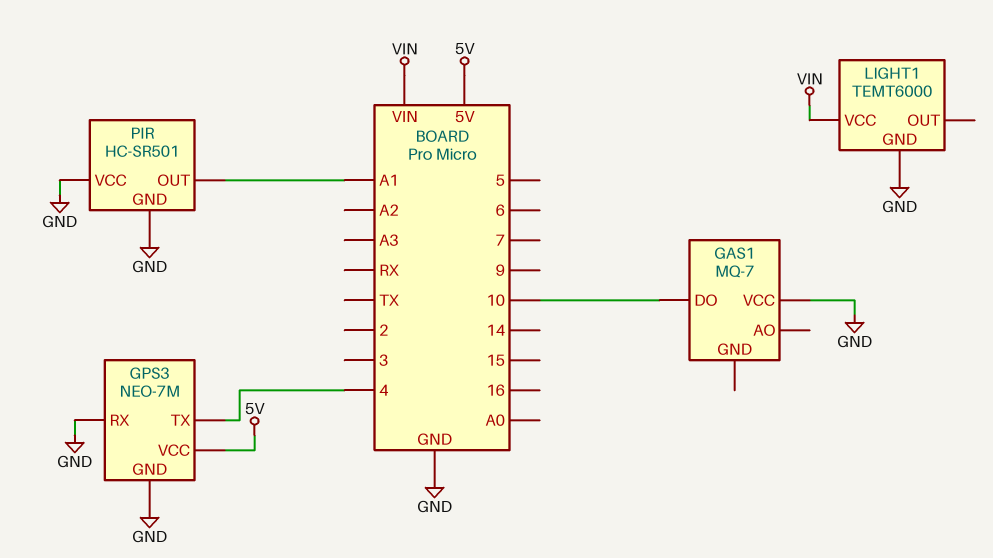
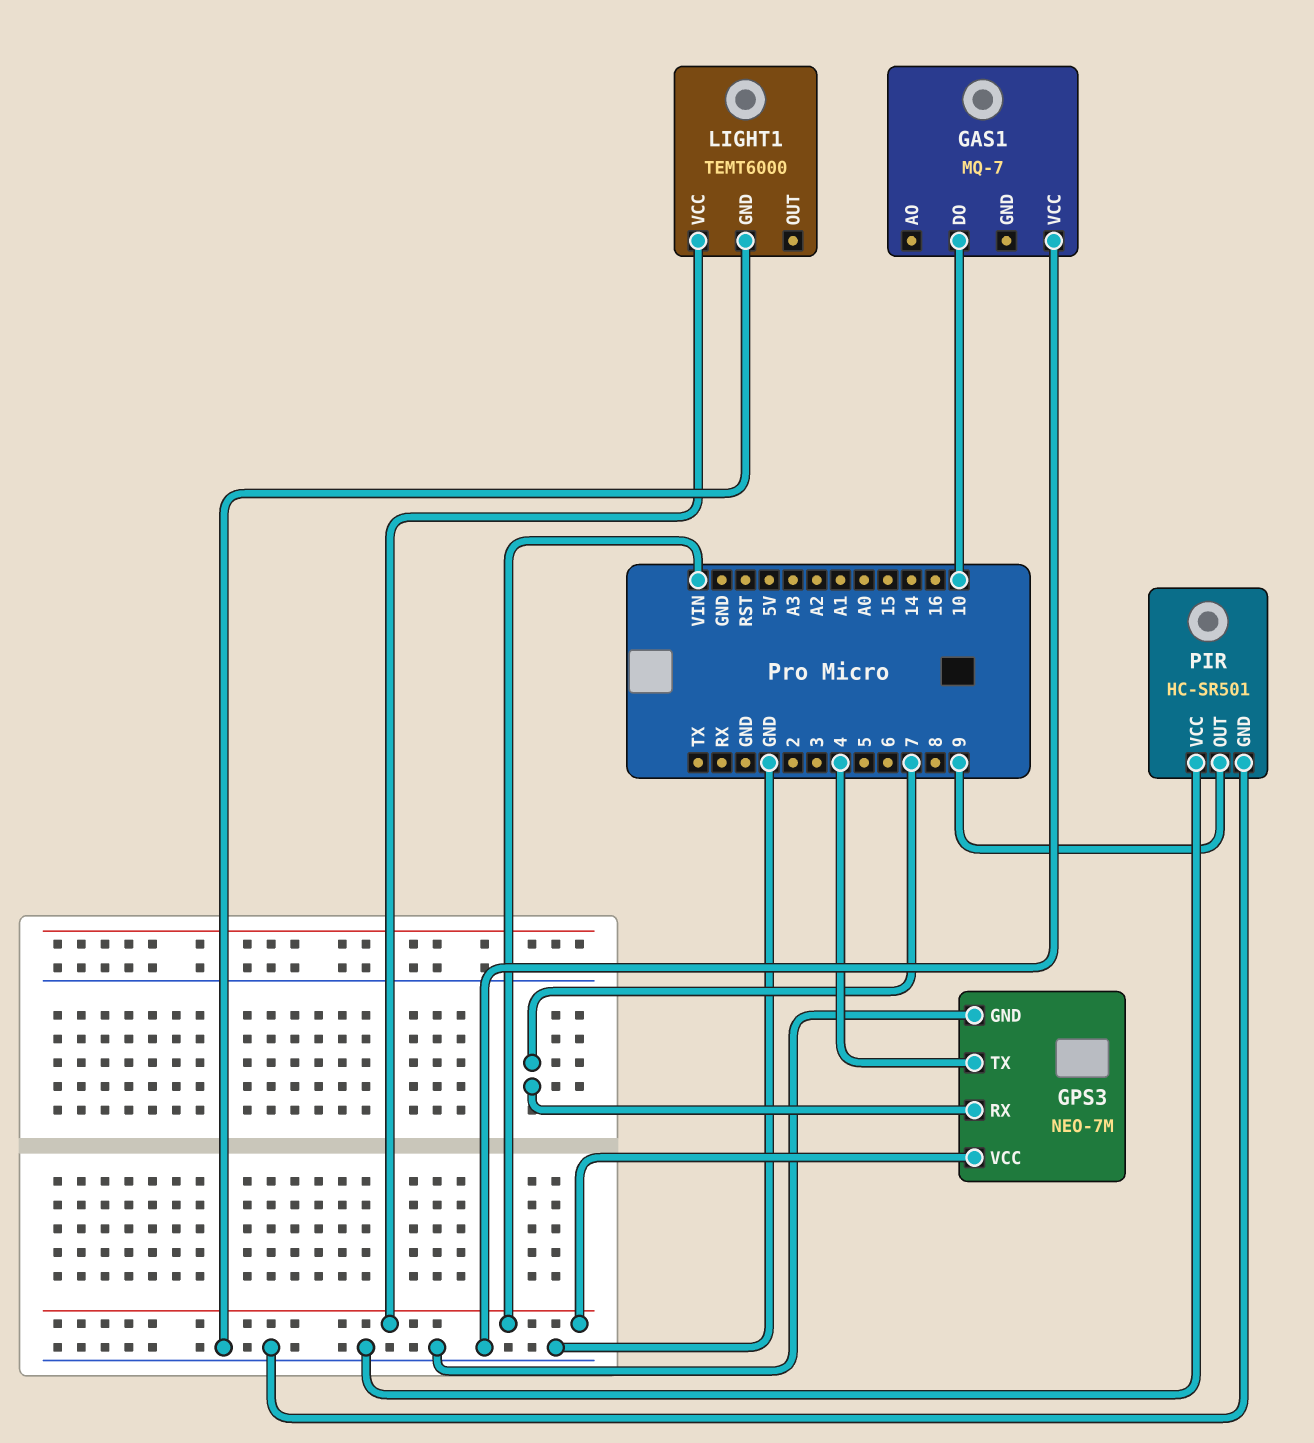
GPS3 pin RX: GND -> 7
GPS3 pin VCC: 5V -> VIN
PIR pin OUT: A1 -> 9

